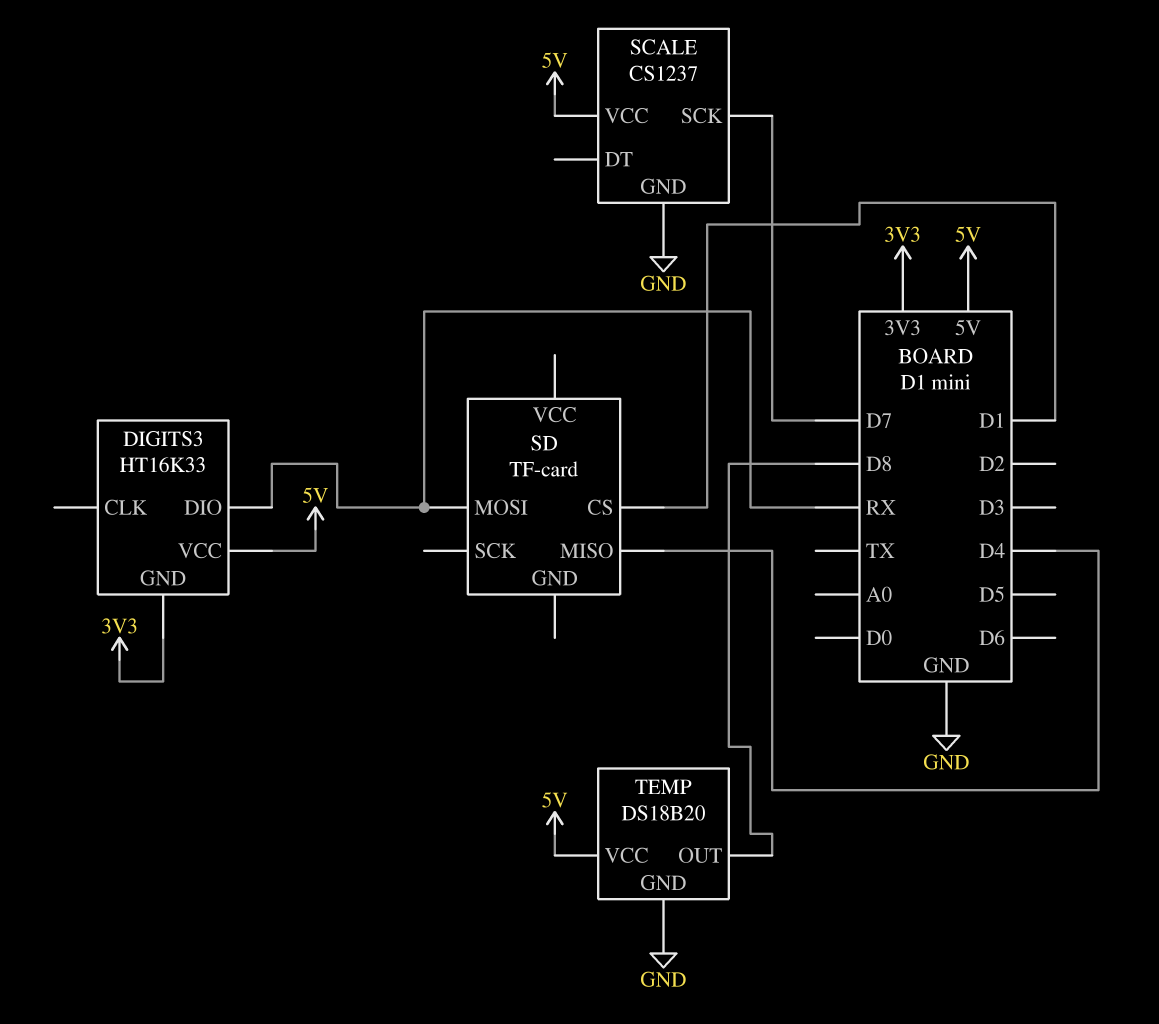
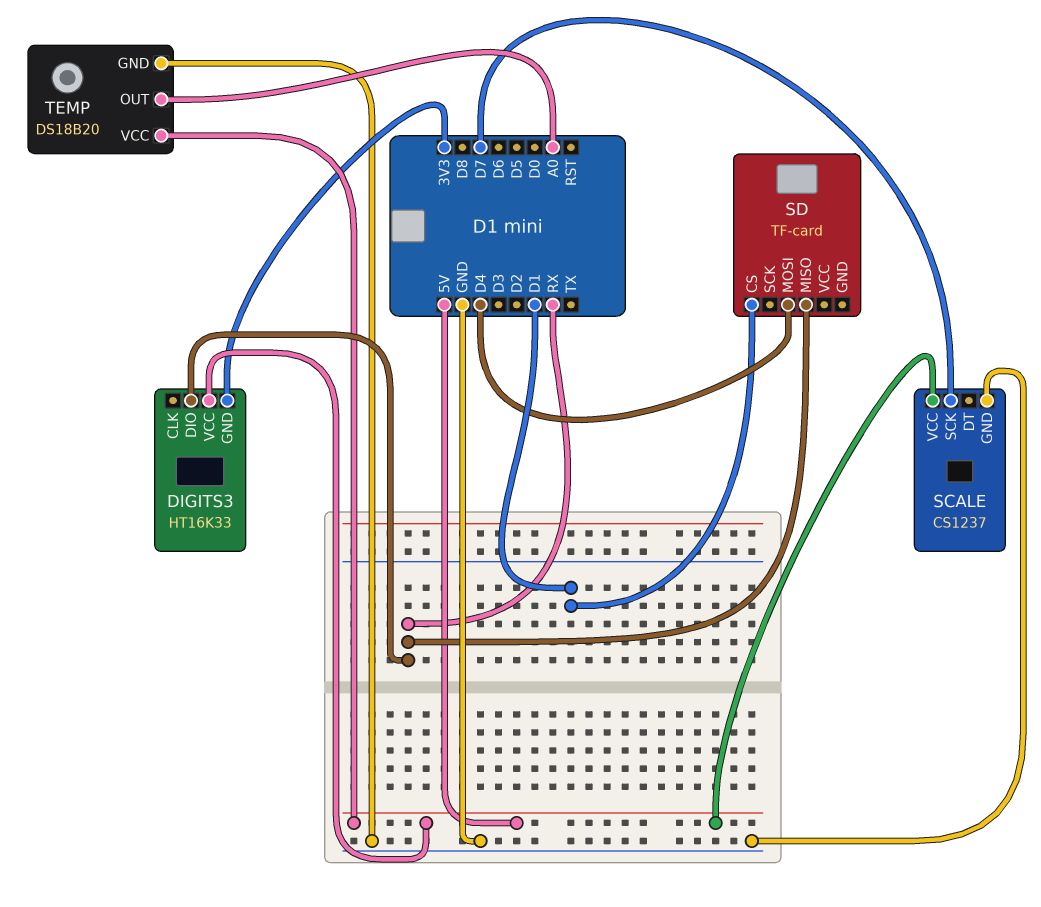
SD pin MISO: D4 -> RX
SD pin MOSI: RX -> D4
TEMP pin OUT: D8 -> A0

